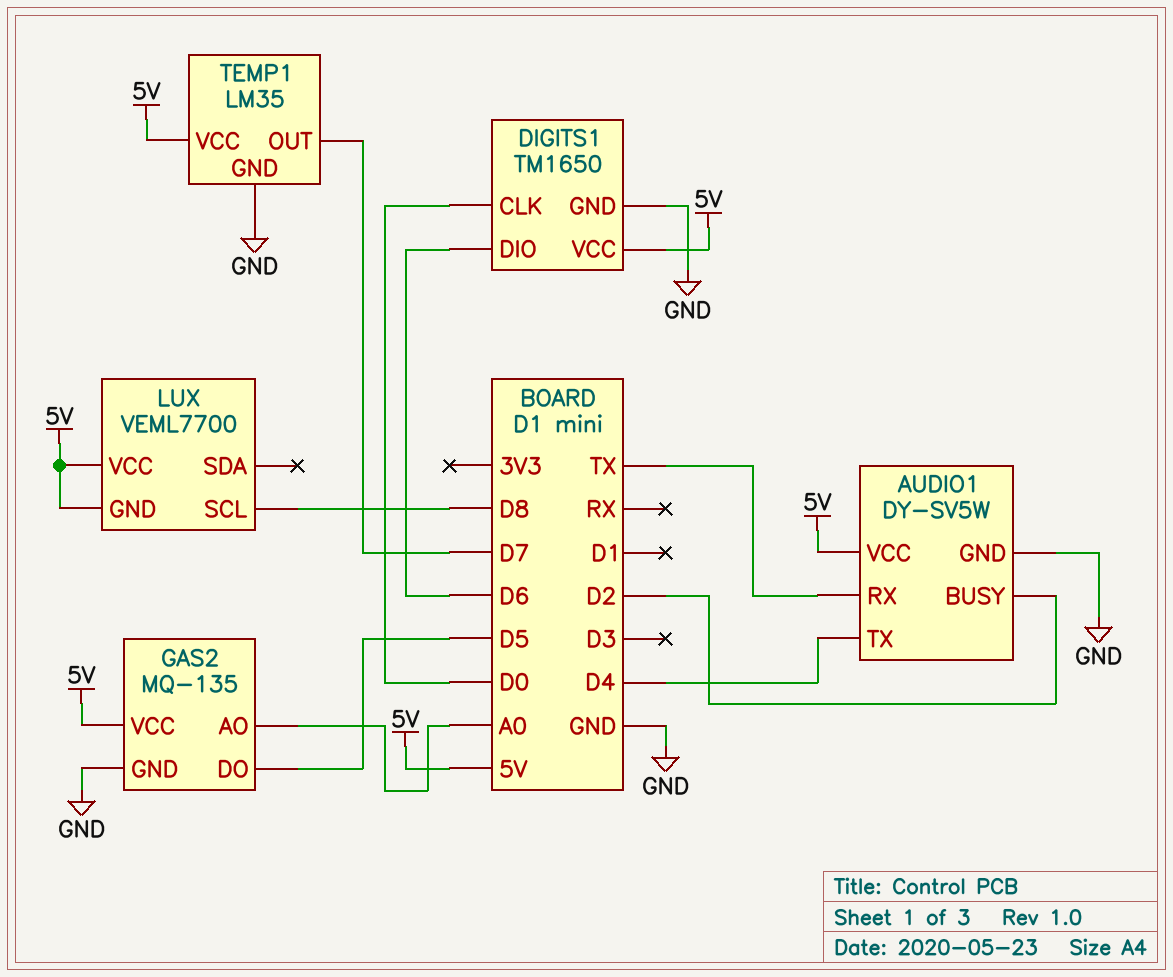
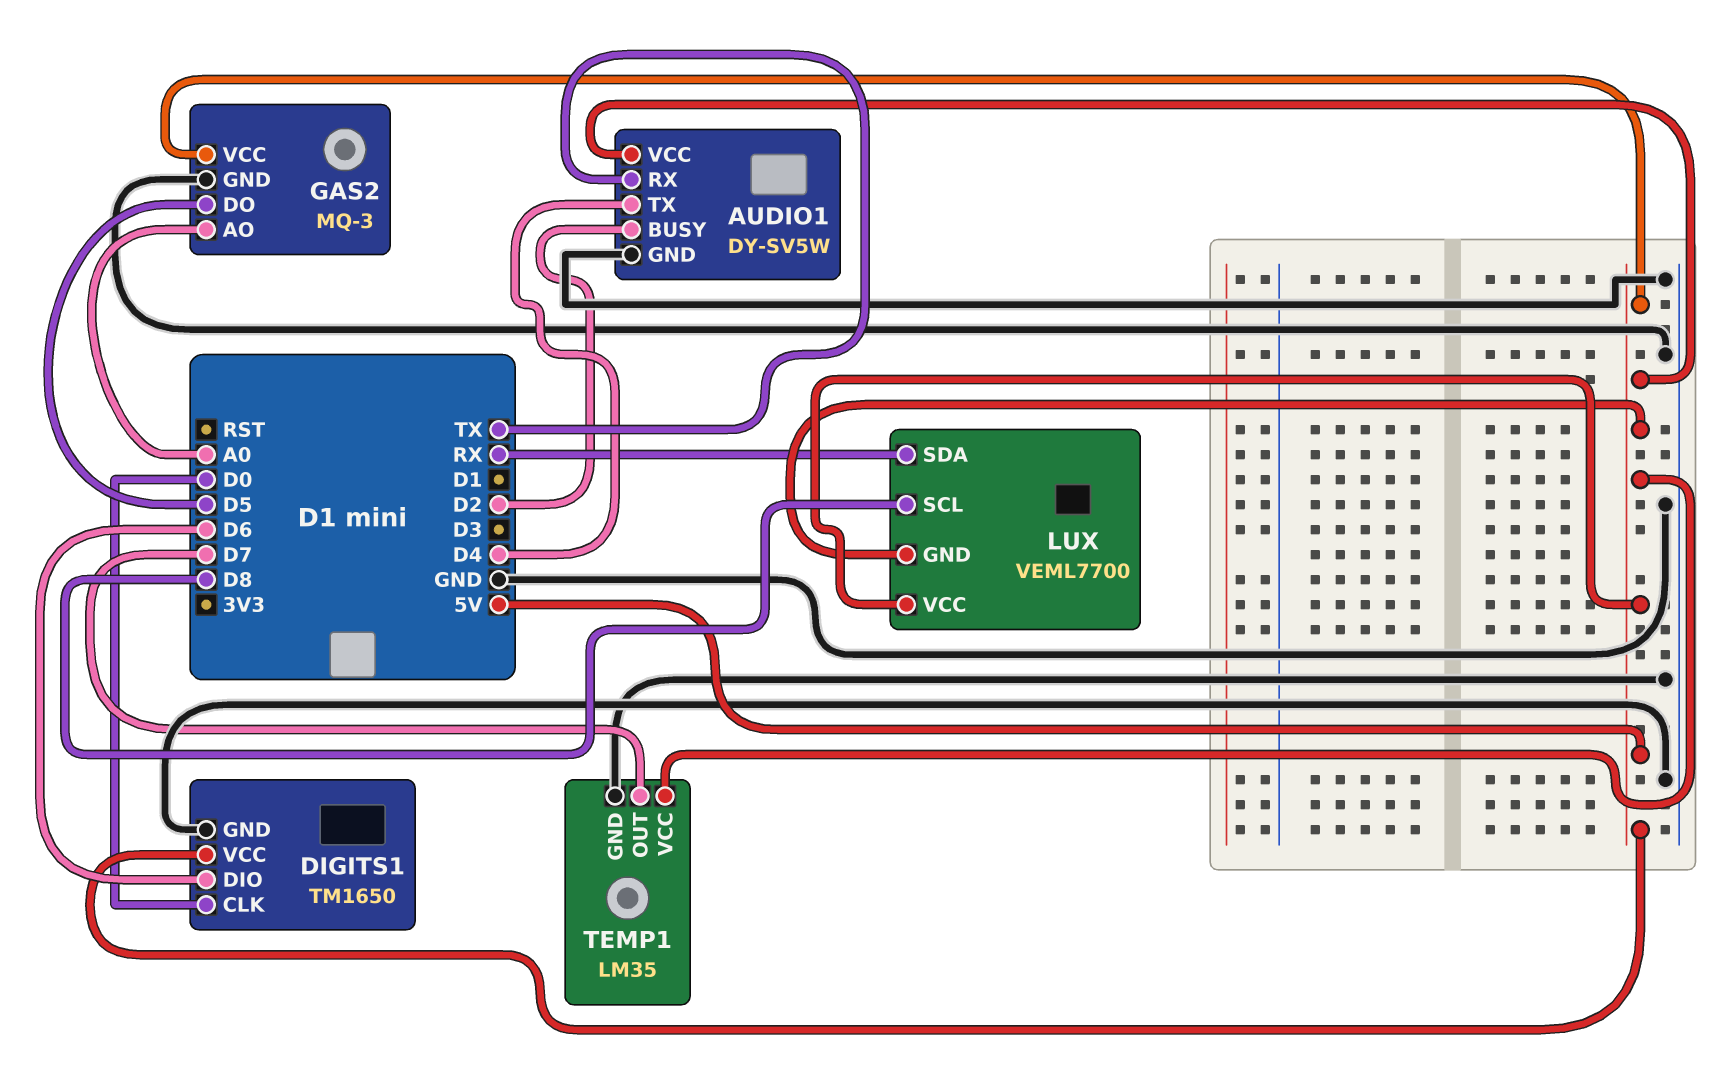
GAS2: MQ-135 -> MQ-3
LUX pin SDA: none -> RX

